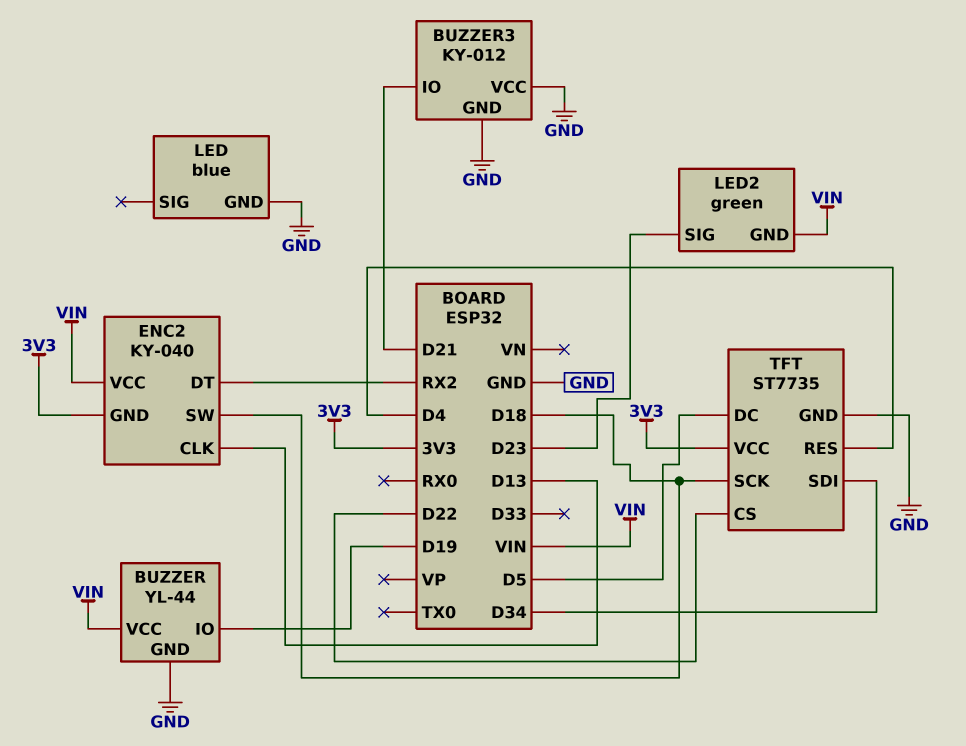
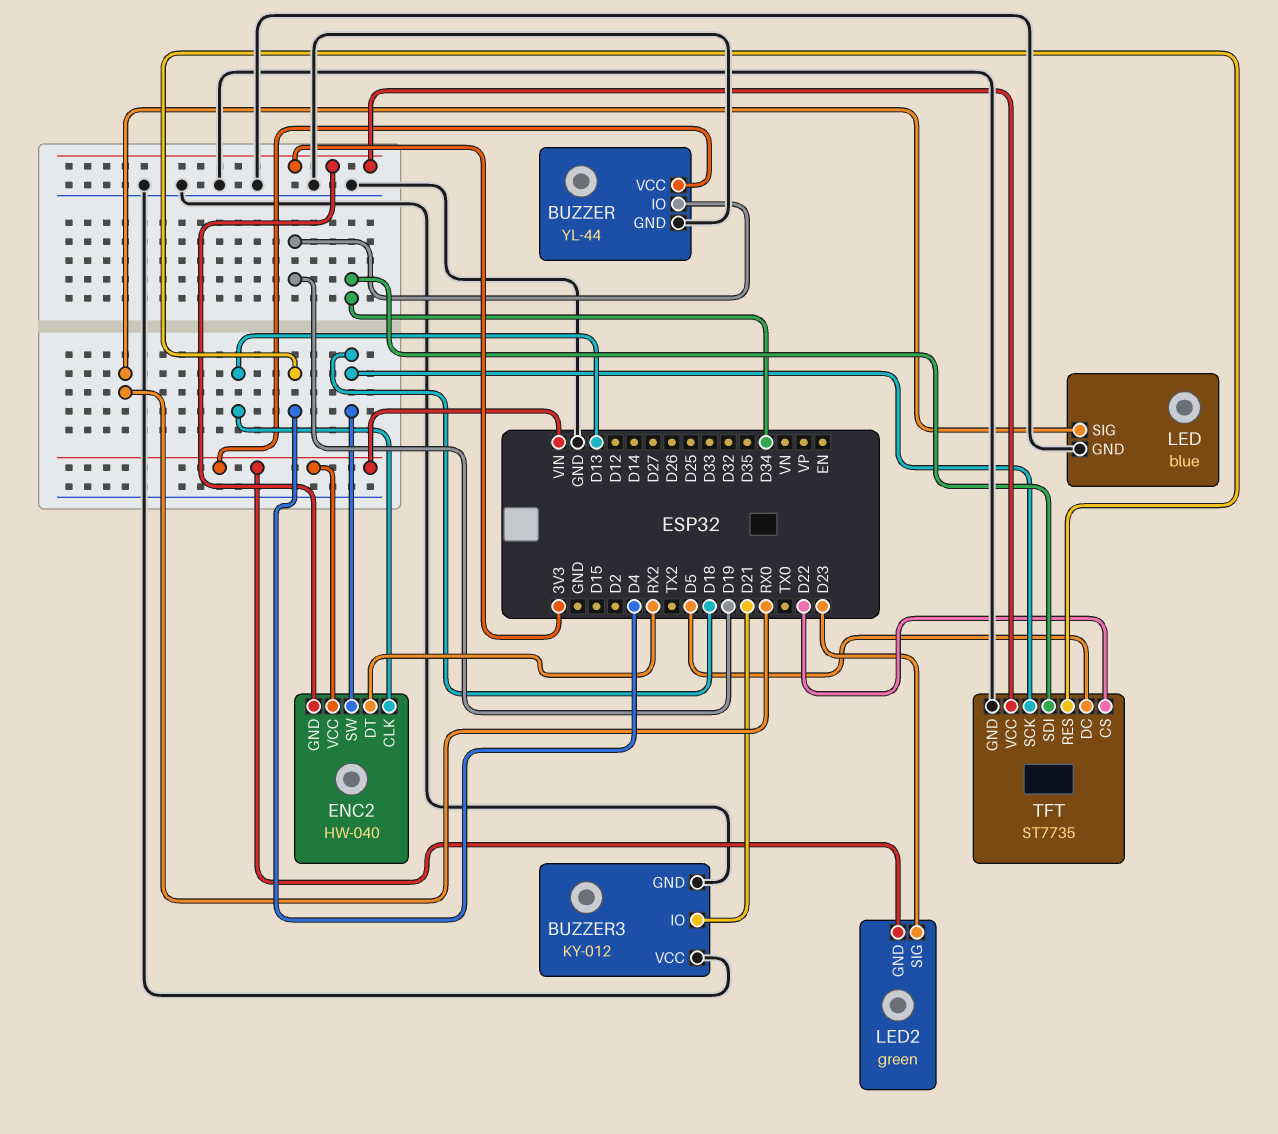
ENC2: KY-040 -> HW-040
LED pin SIG: none -> RX0

